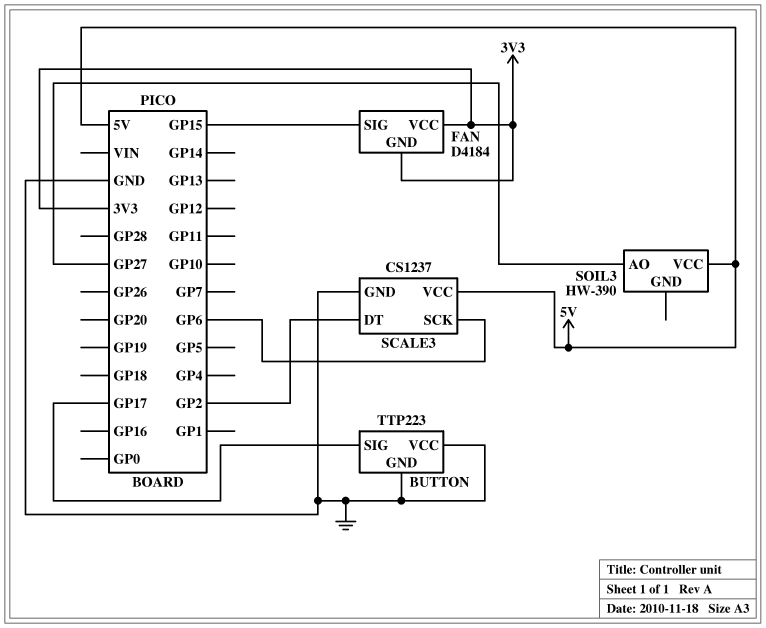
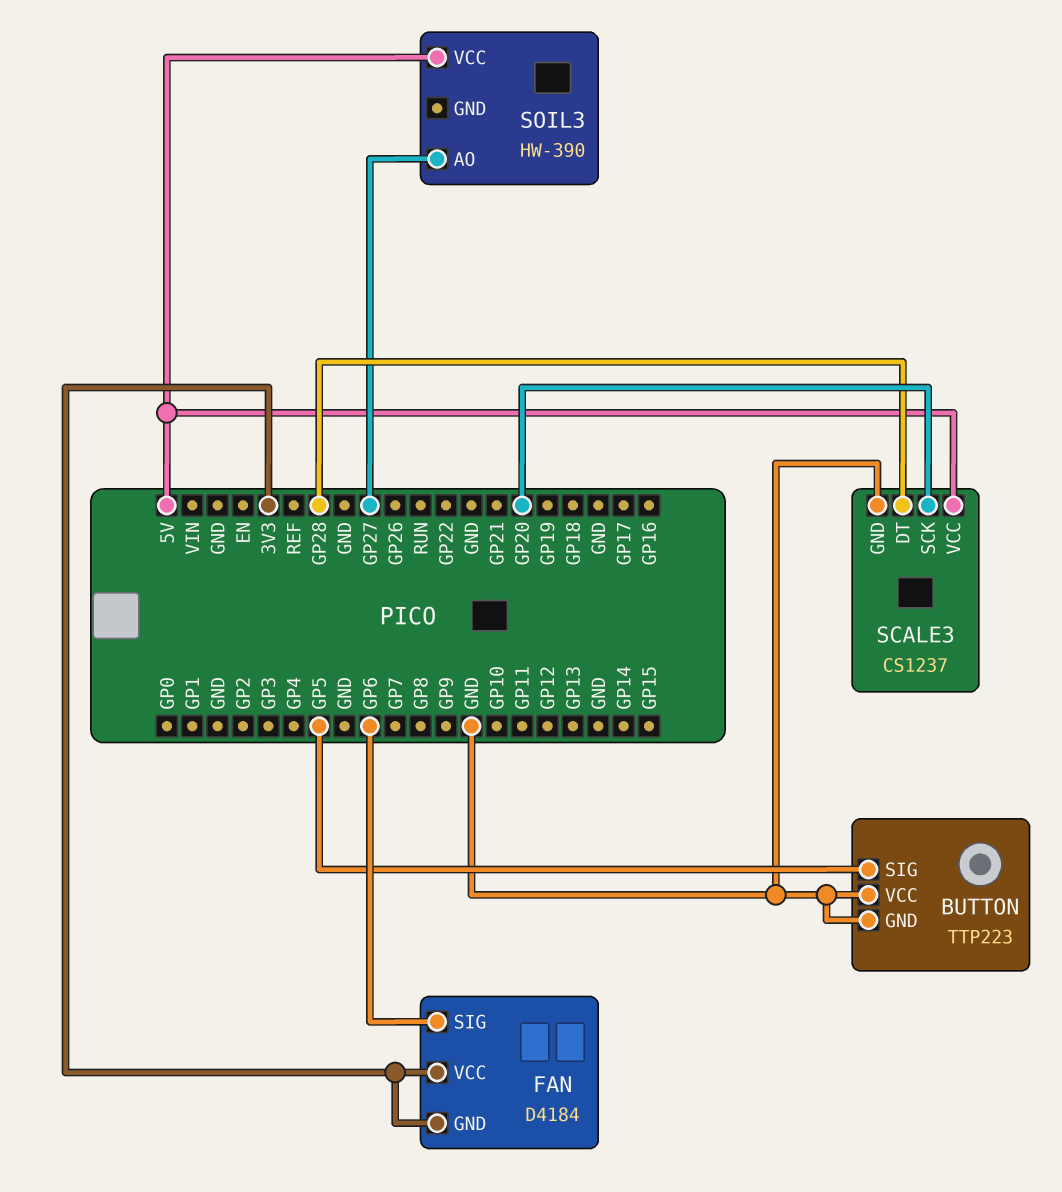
BUTTON pin SIG: GP17 -> GP5
FAN pin SIG: GP15 -> GP6
SCALE3 pin DT: GP2 -> GP28
SCALE3 pin SCK: GP6 -> GP20

